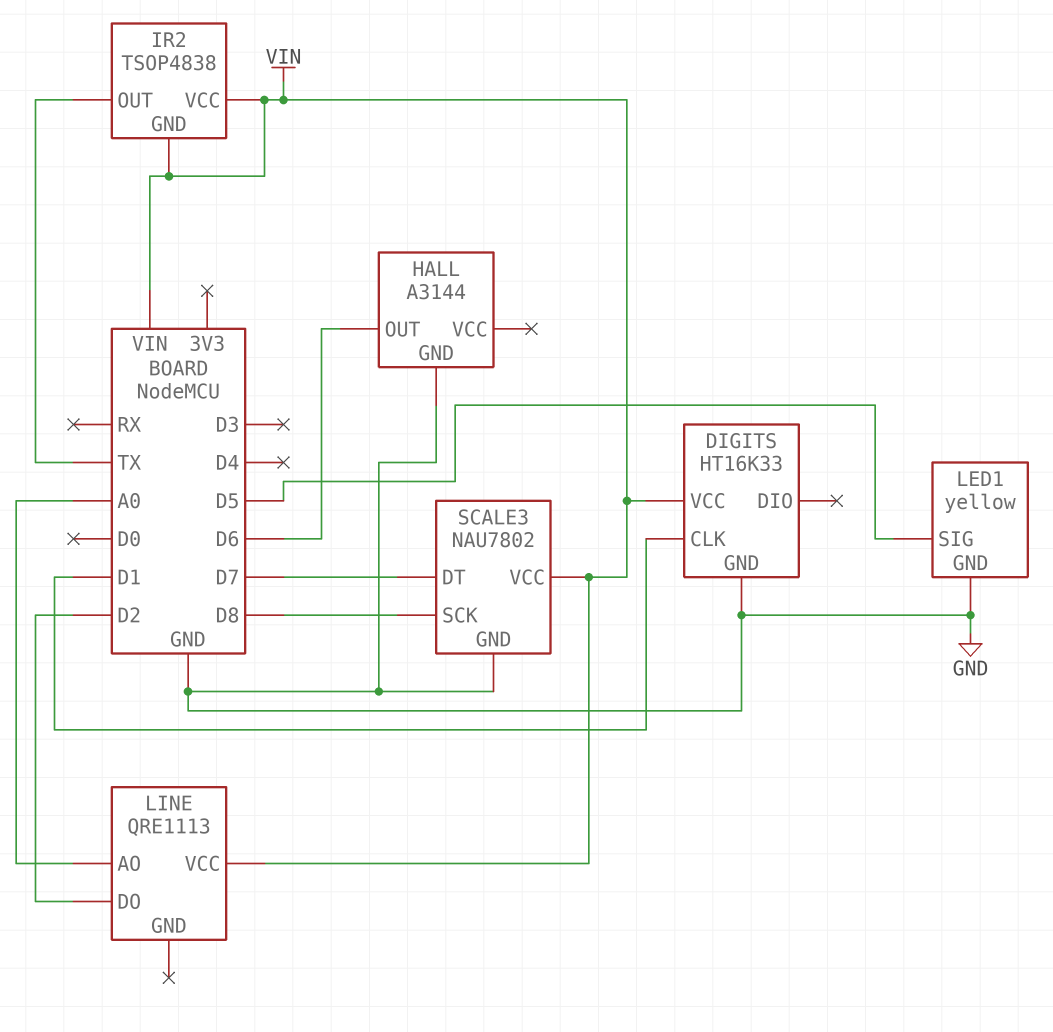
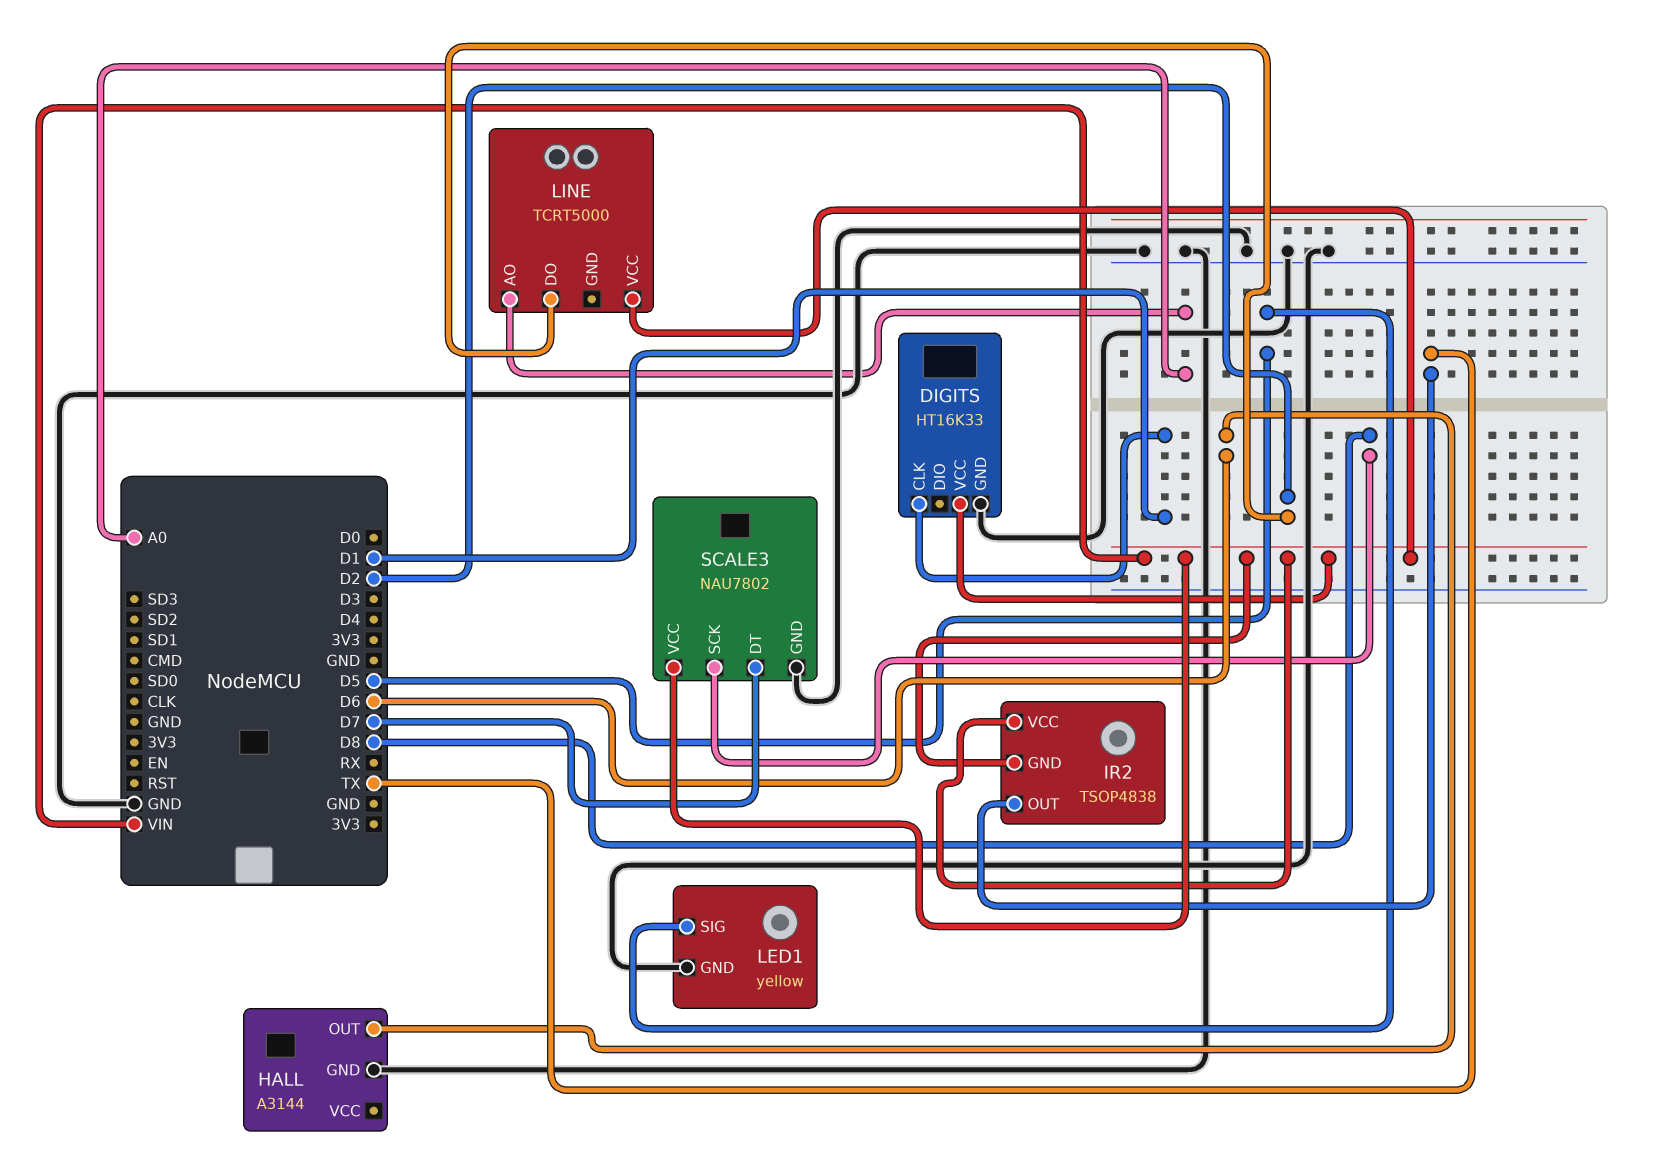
LINE: QRE1113 -> TCRT5000

